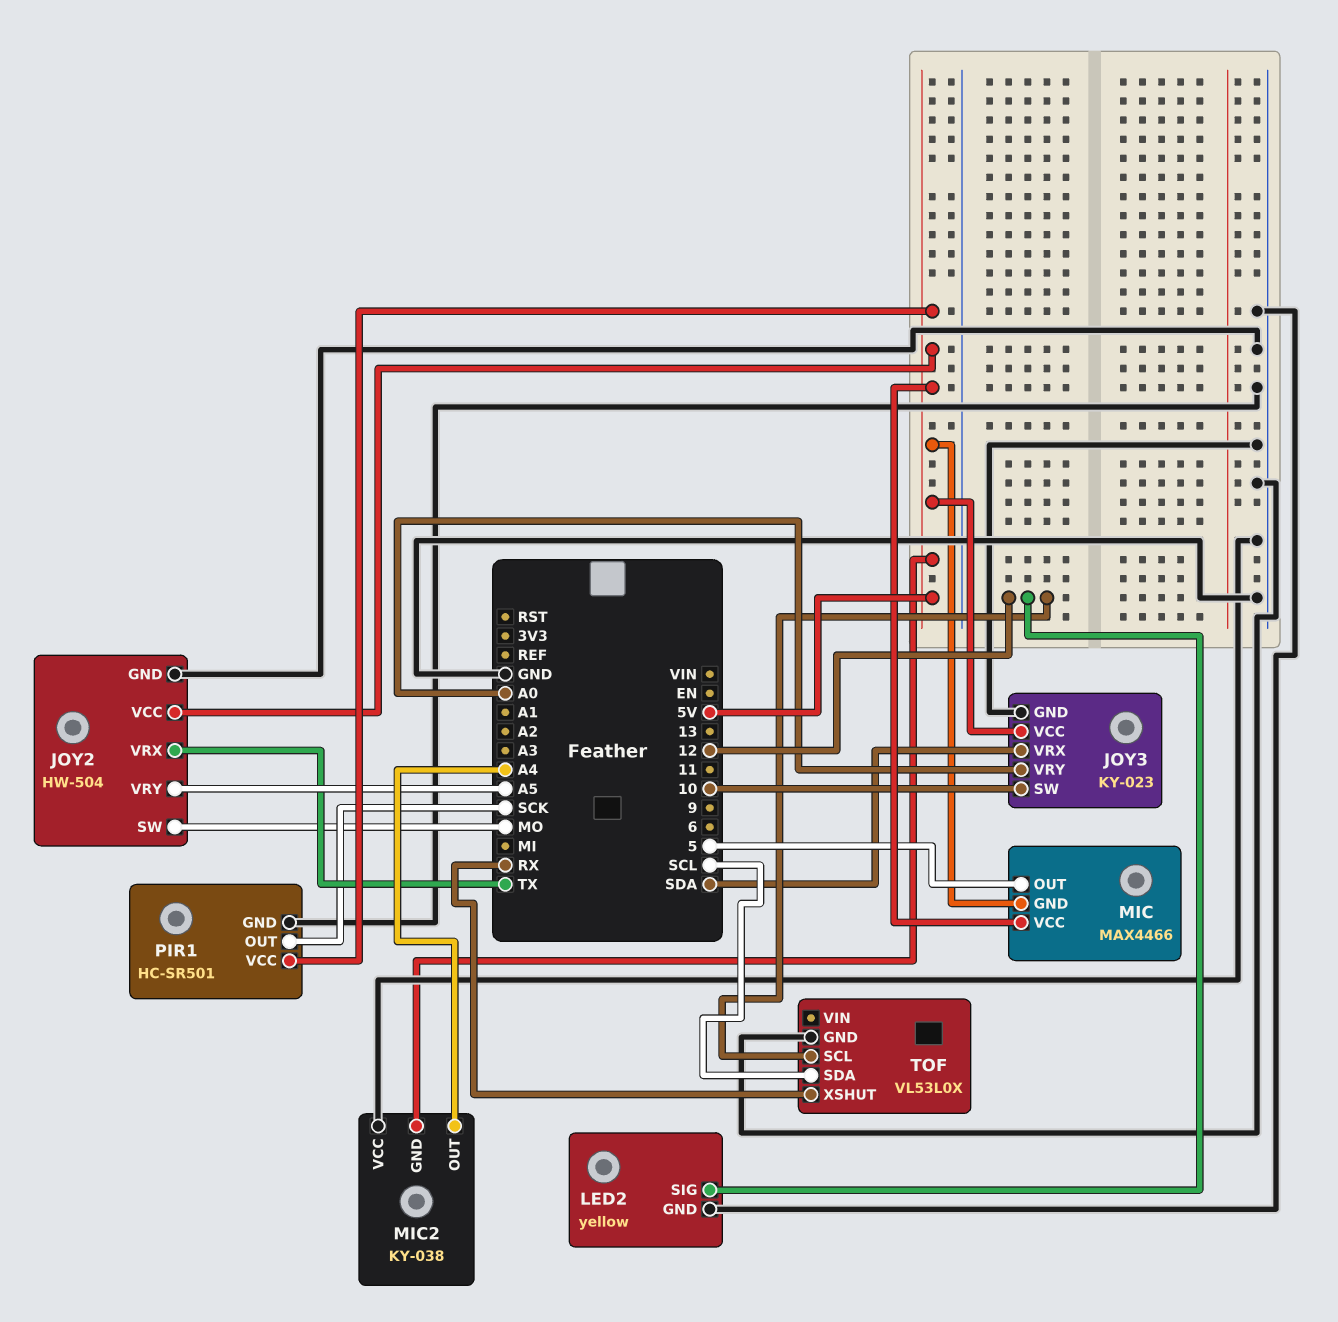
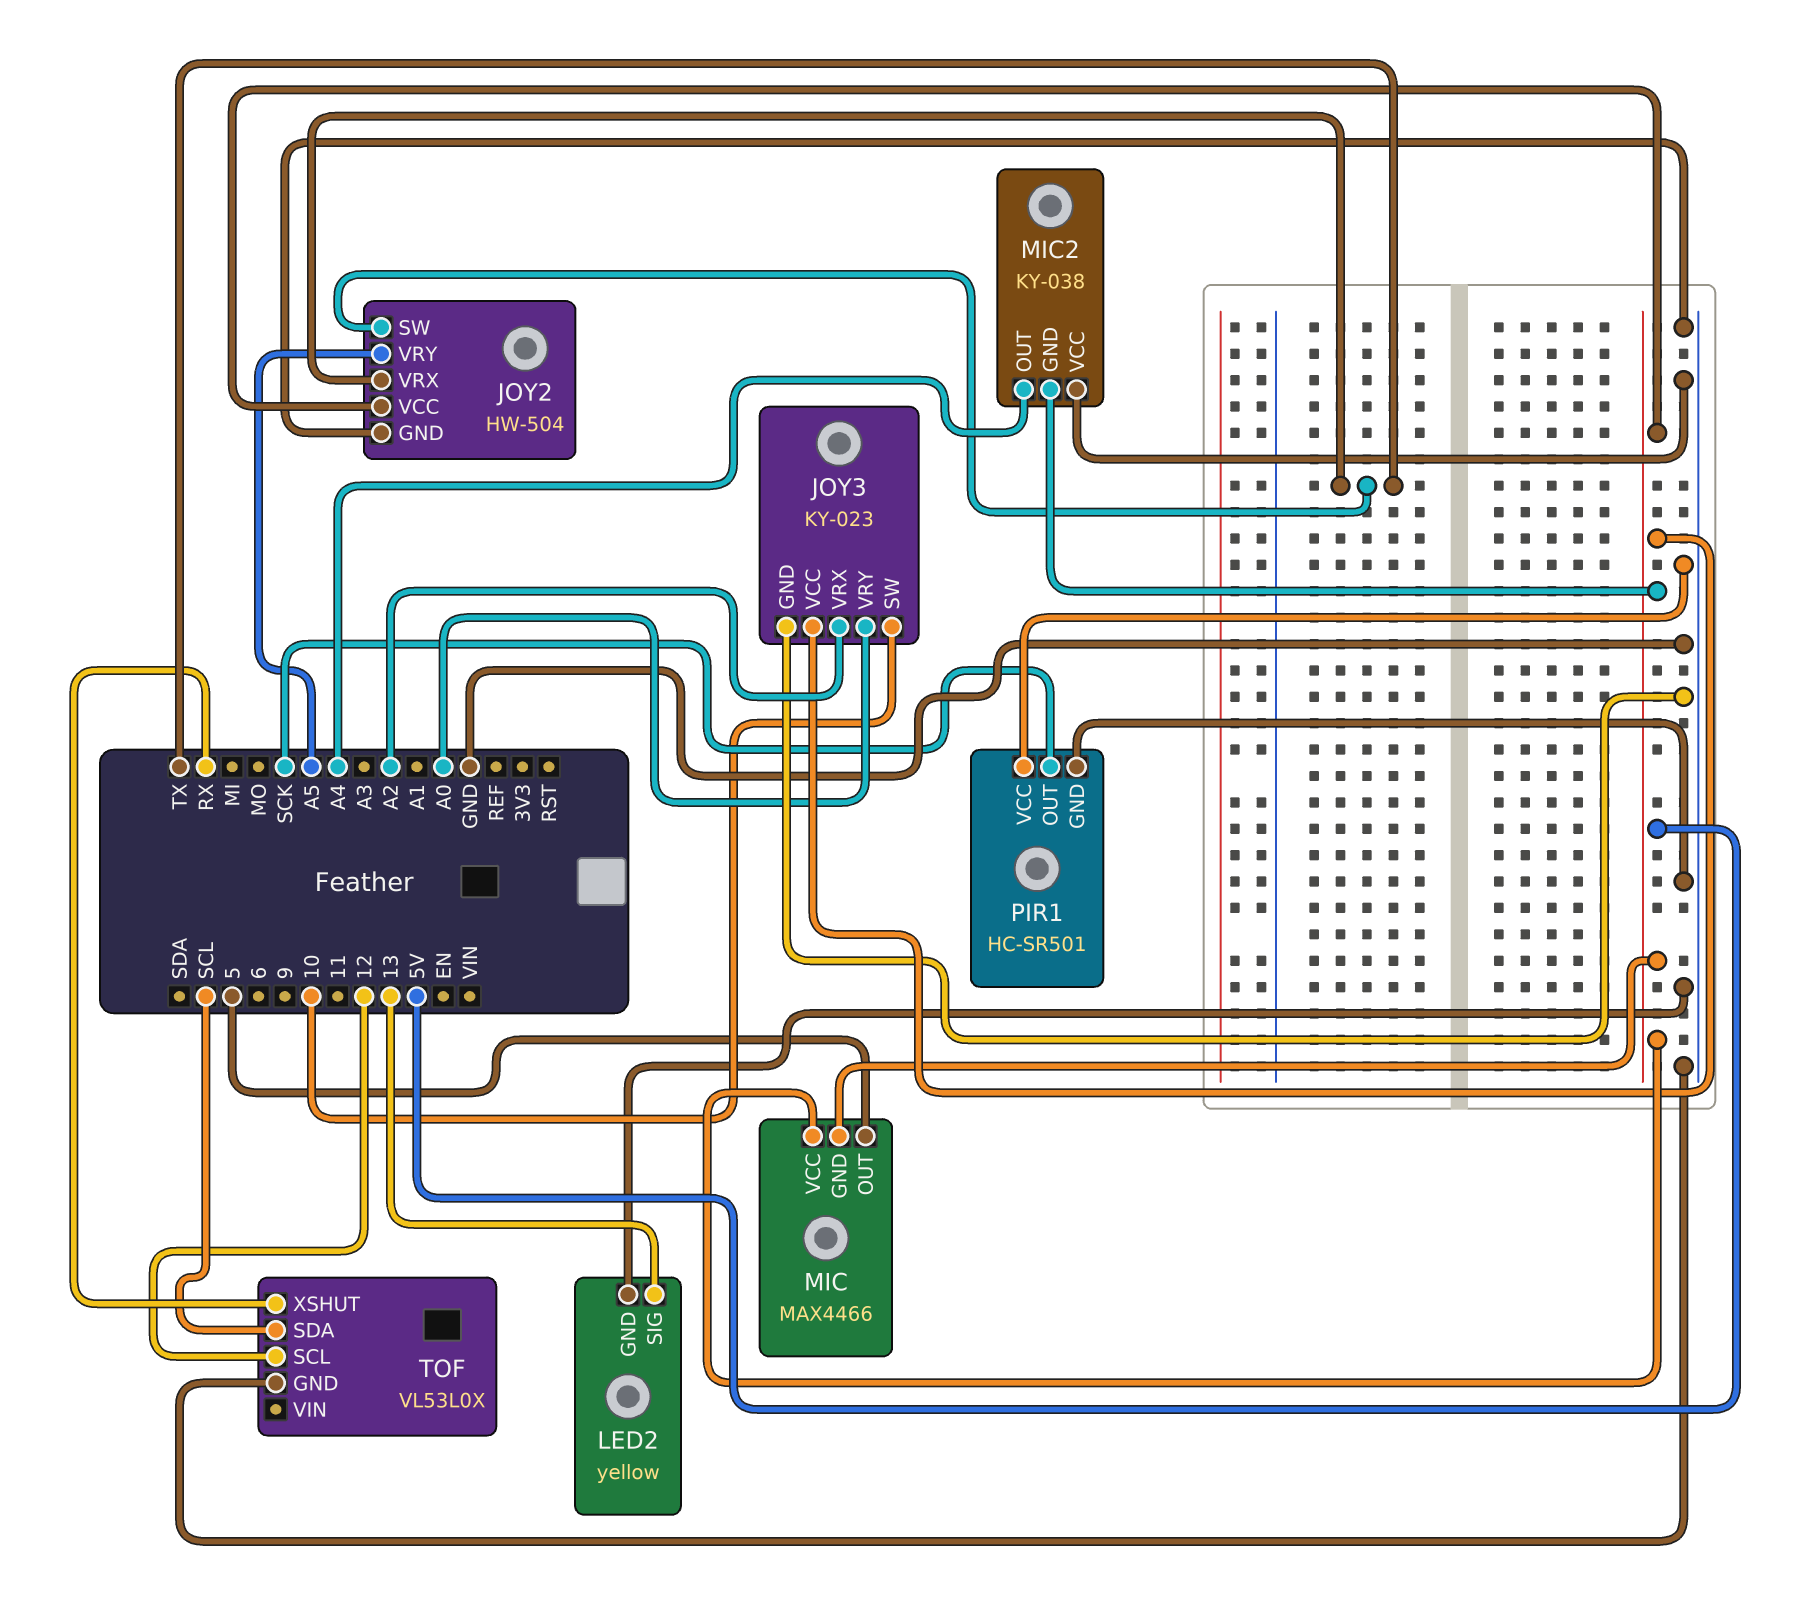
JOY2 pin SW: MO -> TX
JOY3 pin VRX: SDA -> A2
LED2 pin SIG: 12 -> 13
PIR1 pin VCC: 5V -> GND

